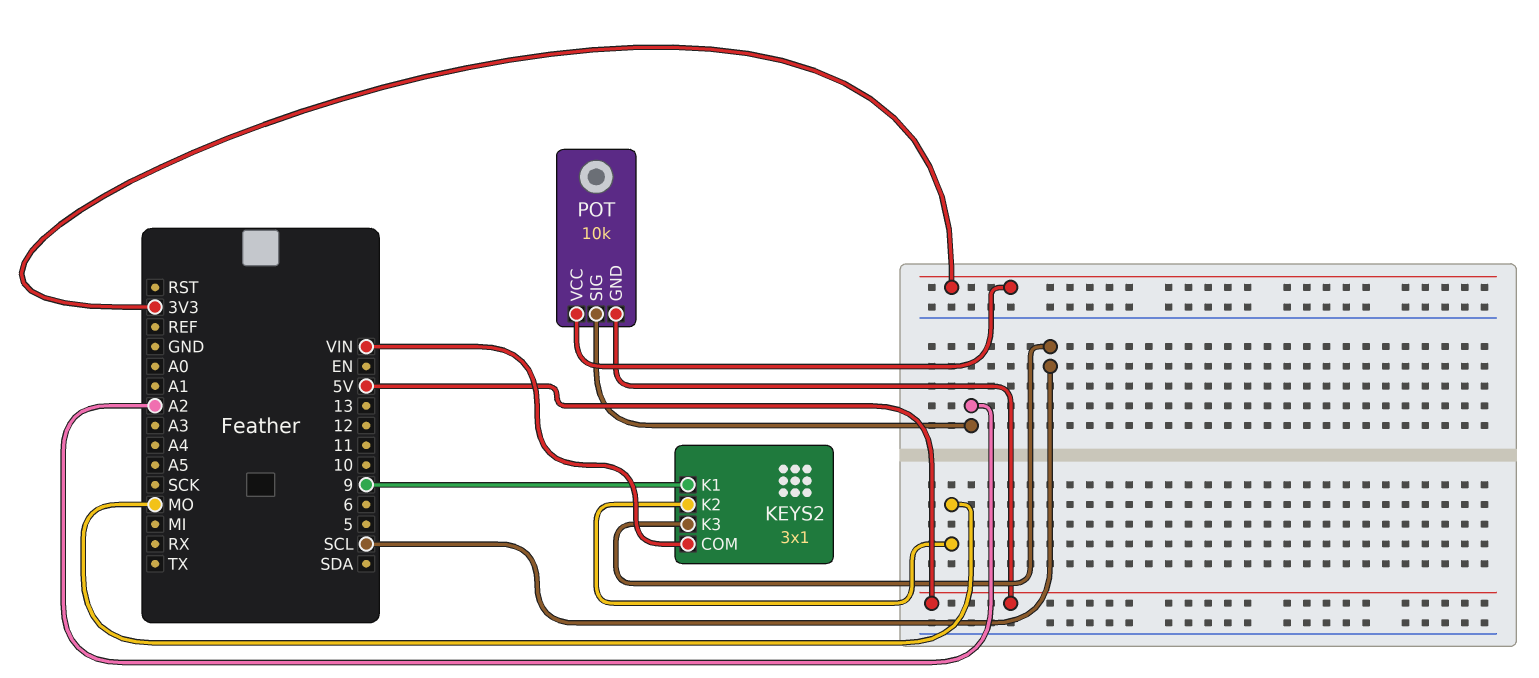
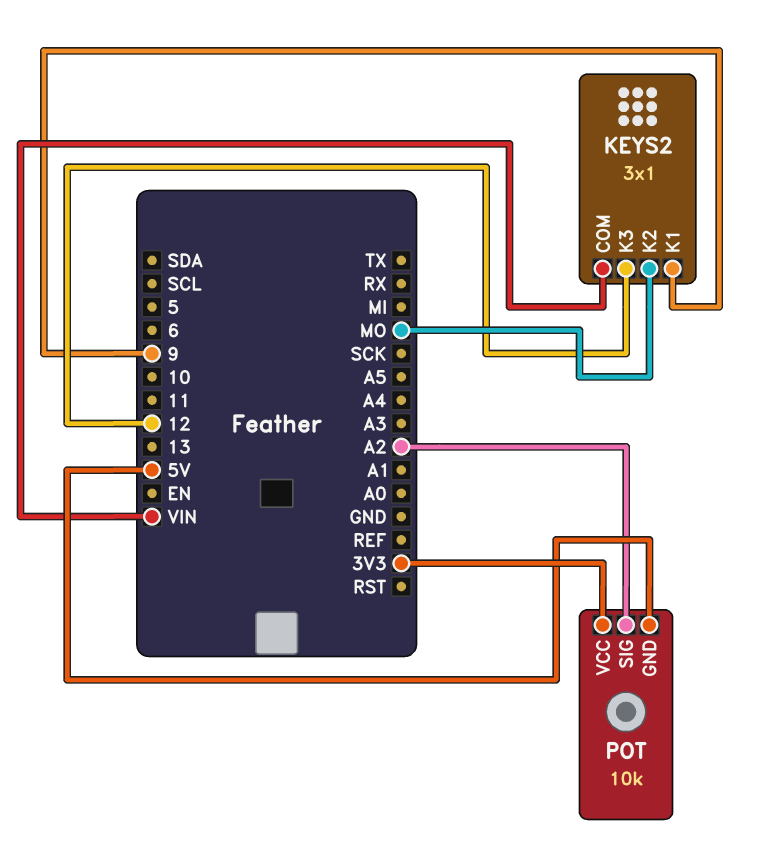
KEYS2 pin K3: SCL -> 12

